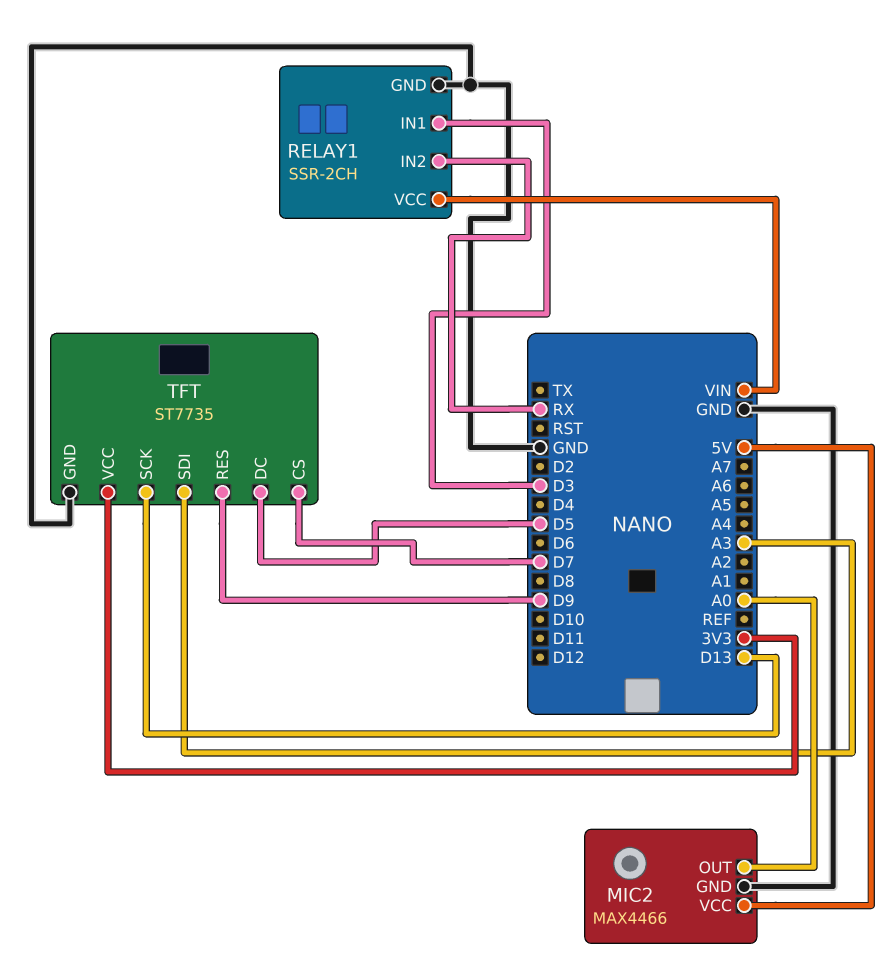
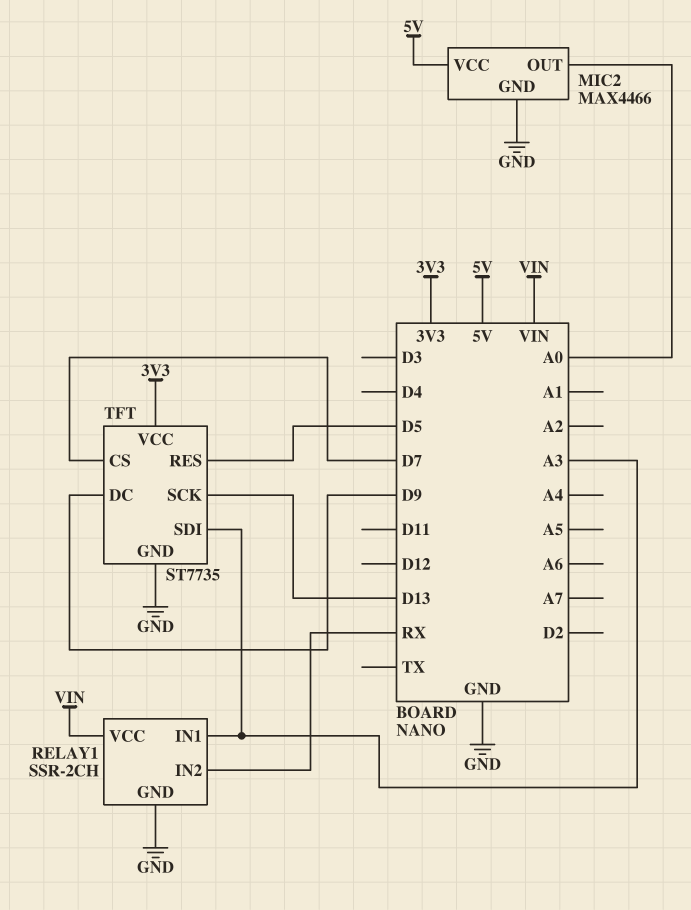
RELAY1 pin IN1: D3 -> A3
TFT pin DC: D5 -> D9
TFT pin RES: D9 -> D5

